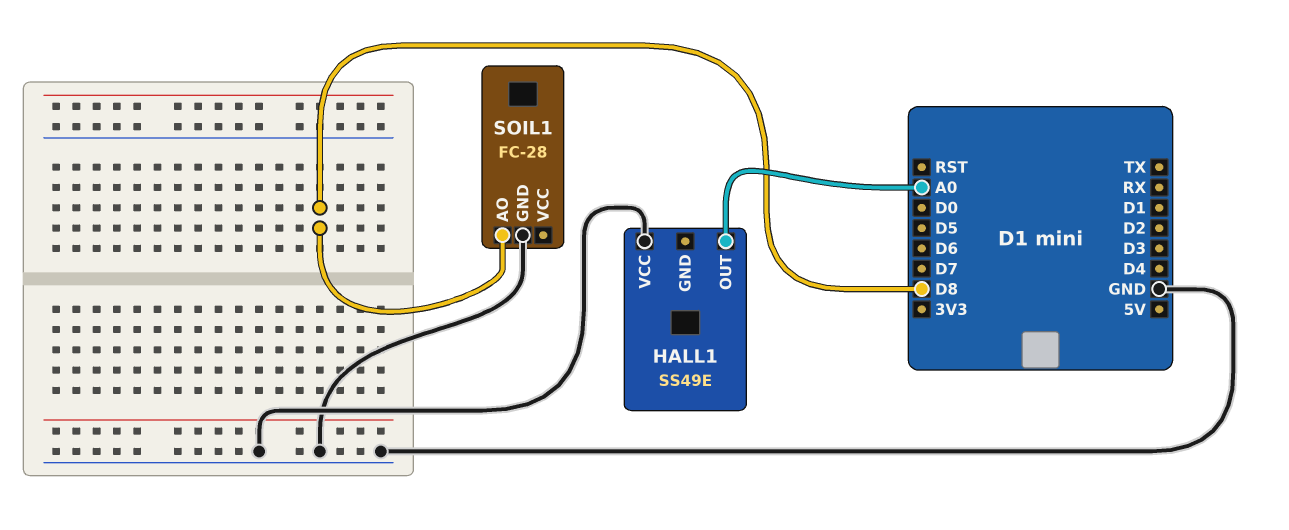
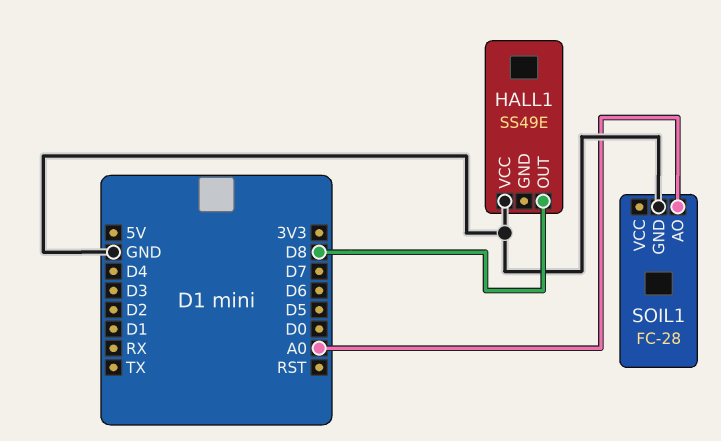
HALL1 pin OUT: A0 -> D8
SOIL1 pin AO: D8 -> A0

